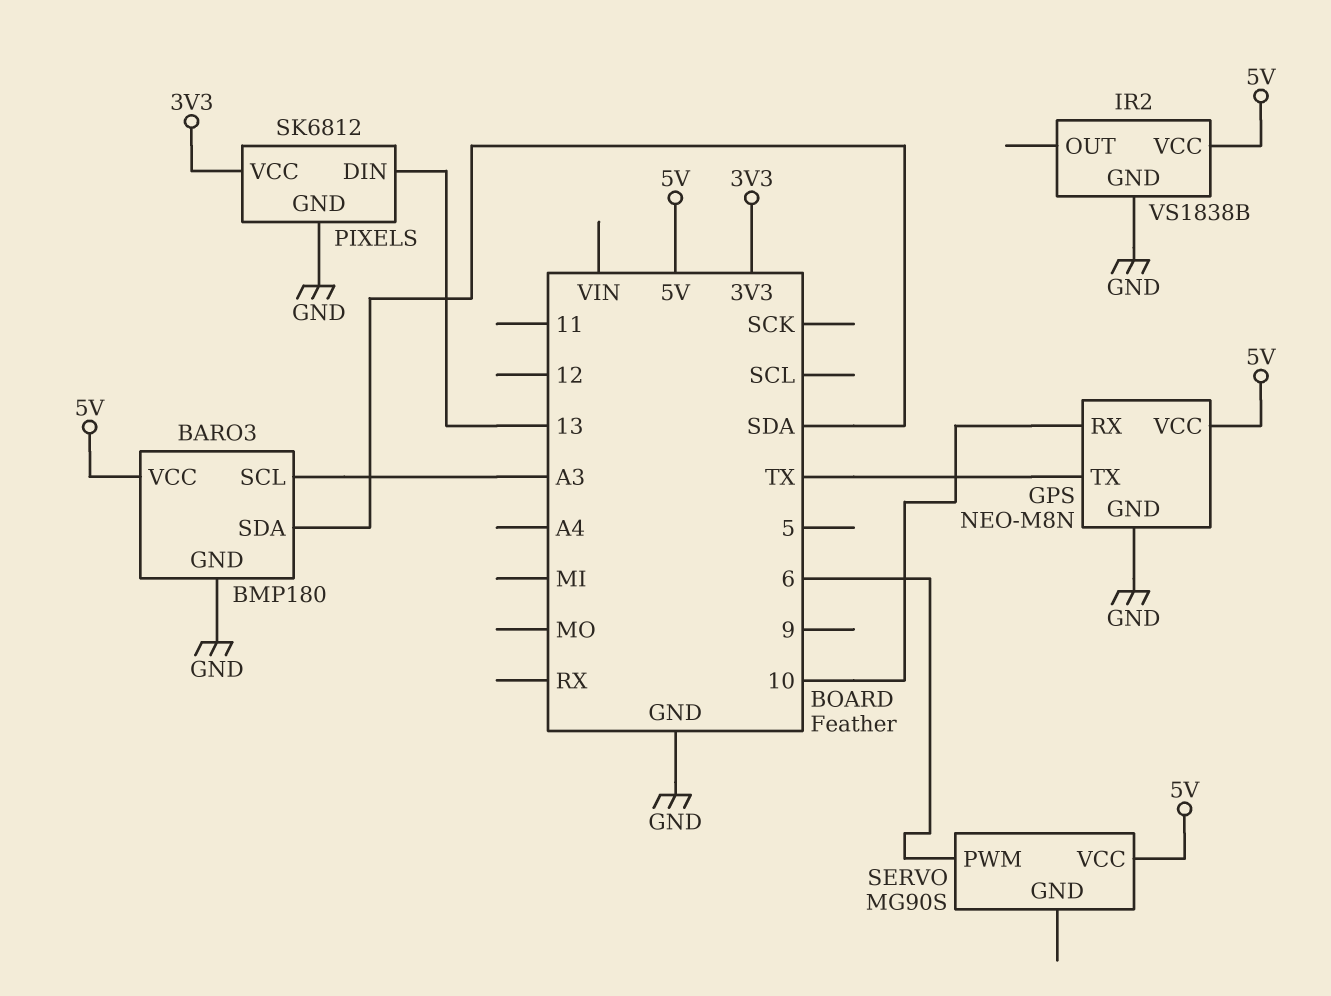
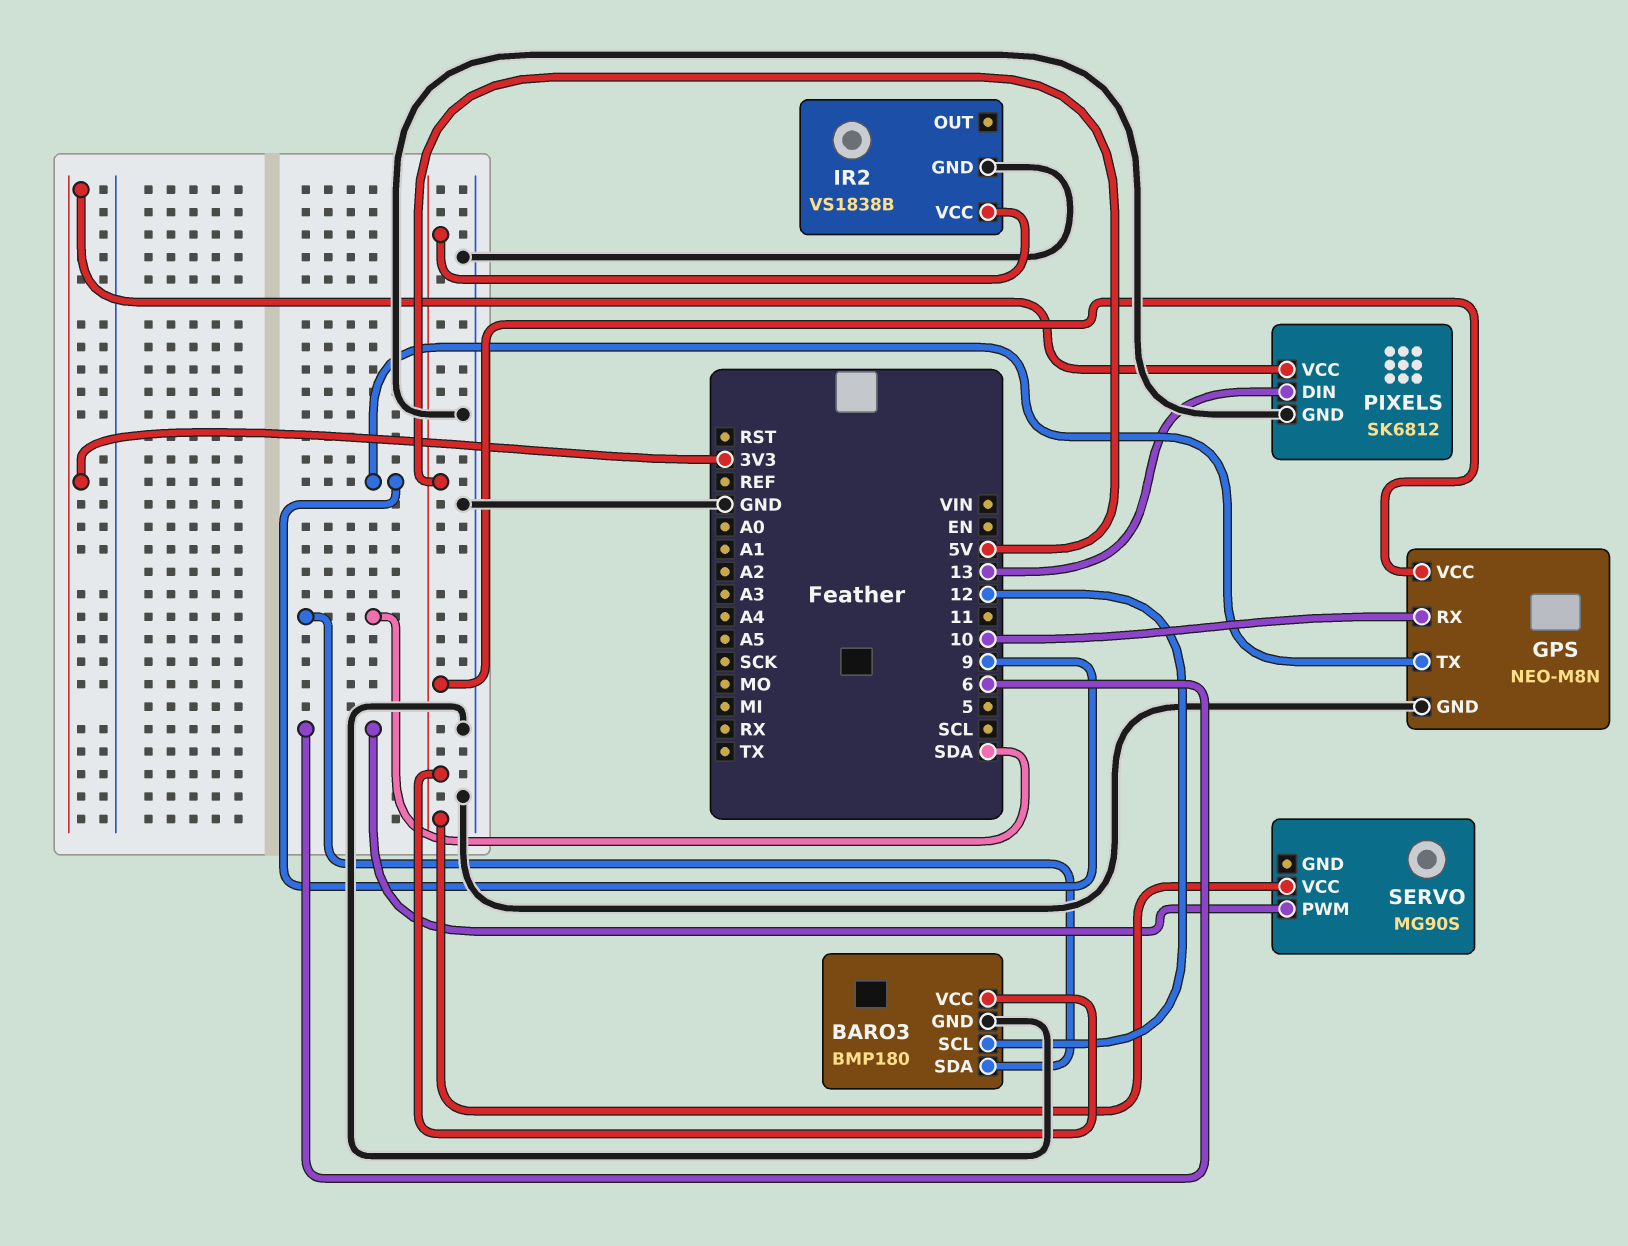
BARO3 pin SCL: A3 -> 12
GPS pin TX: TX -> 9

